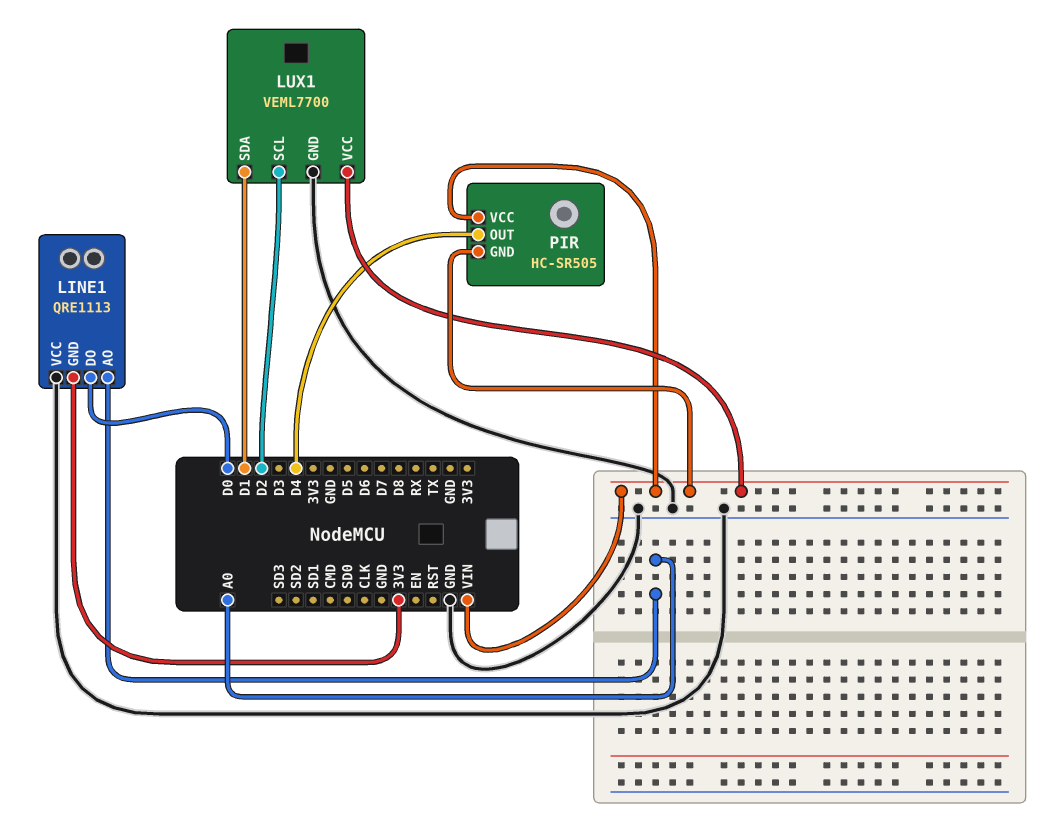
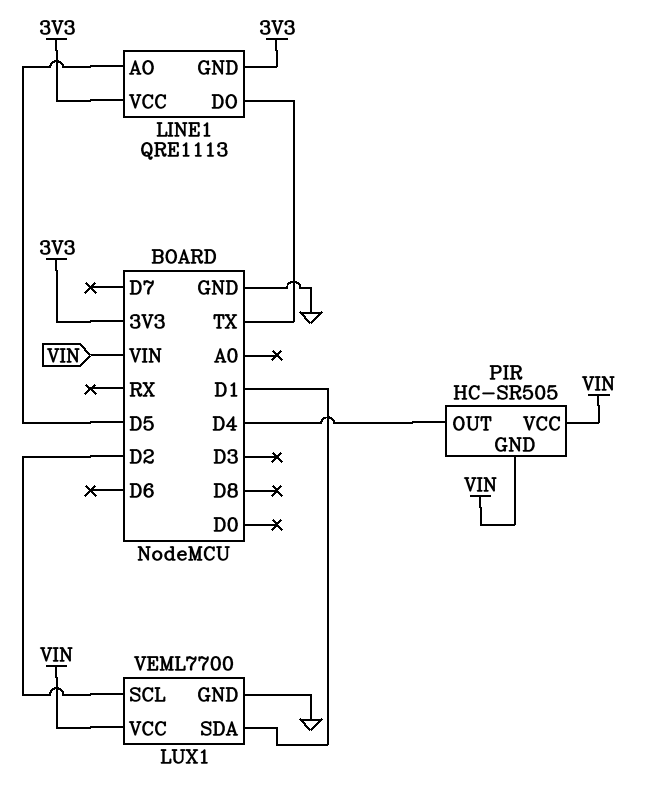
LINE1 pin AO: A0 -> D5
LINE1 pin DO: D0 -> TX
LINE1 pin VCC: GND -> 3V3

